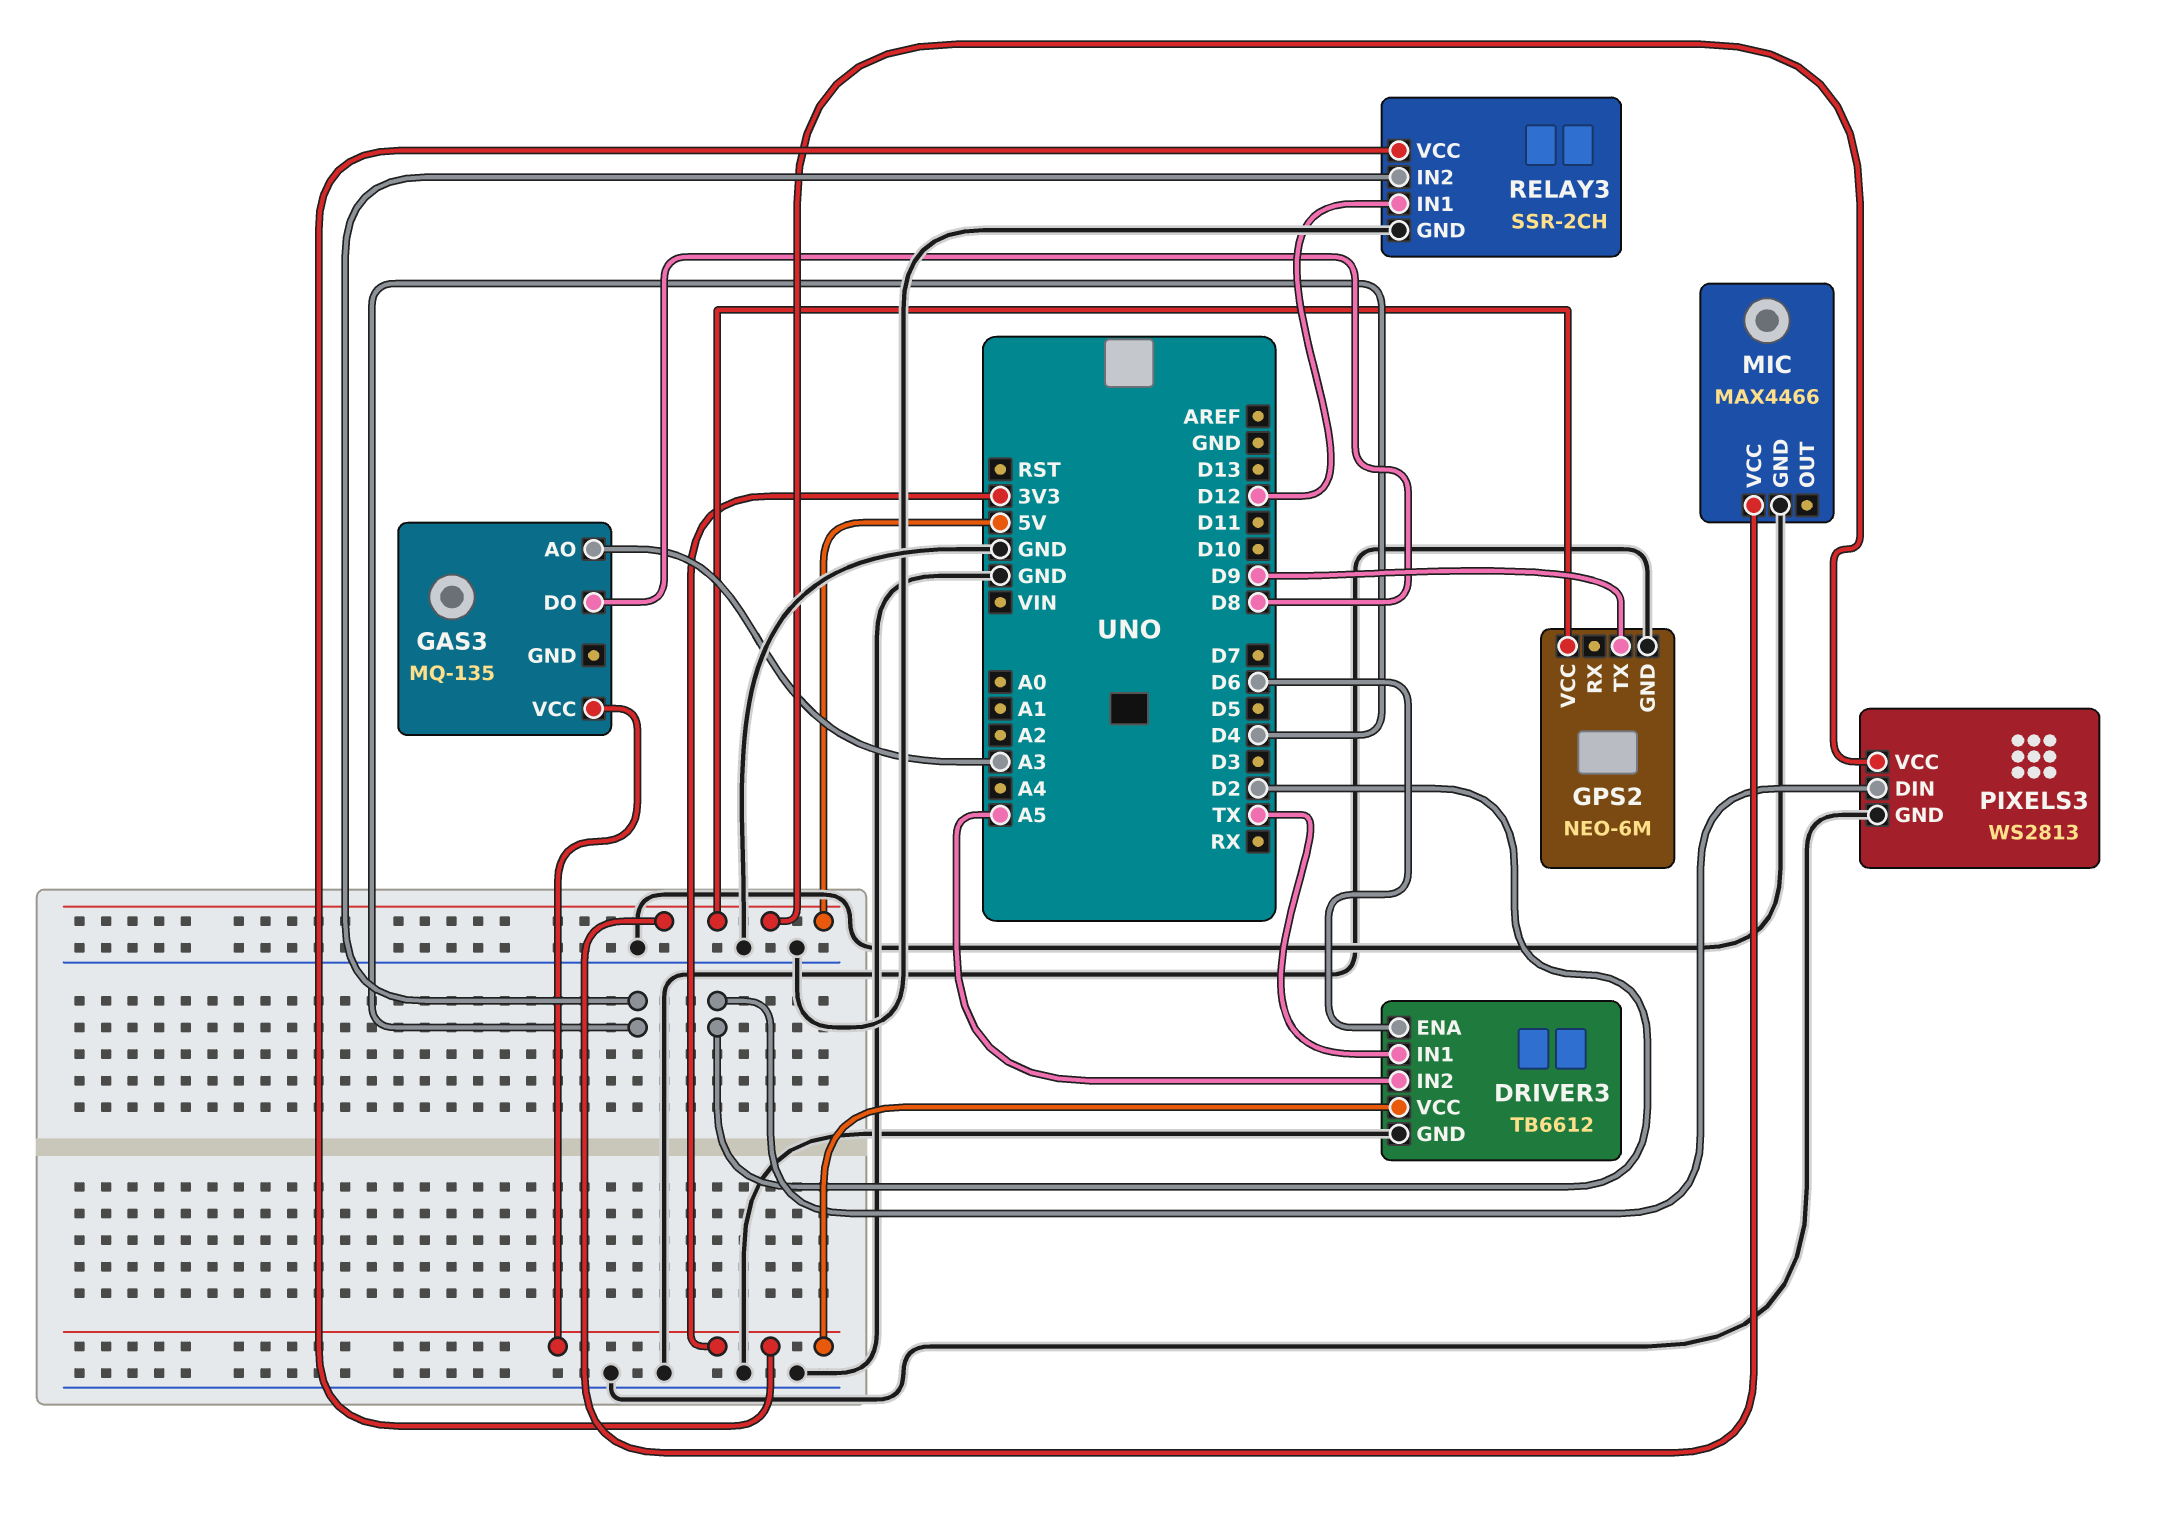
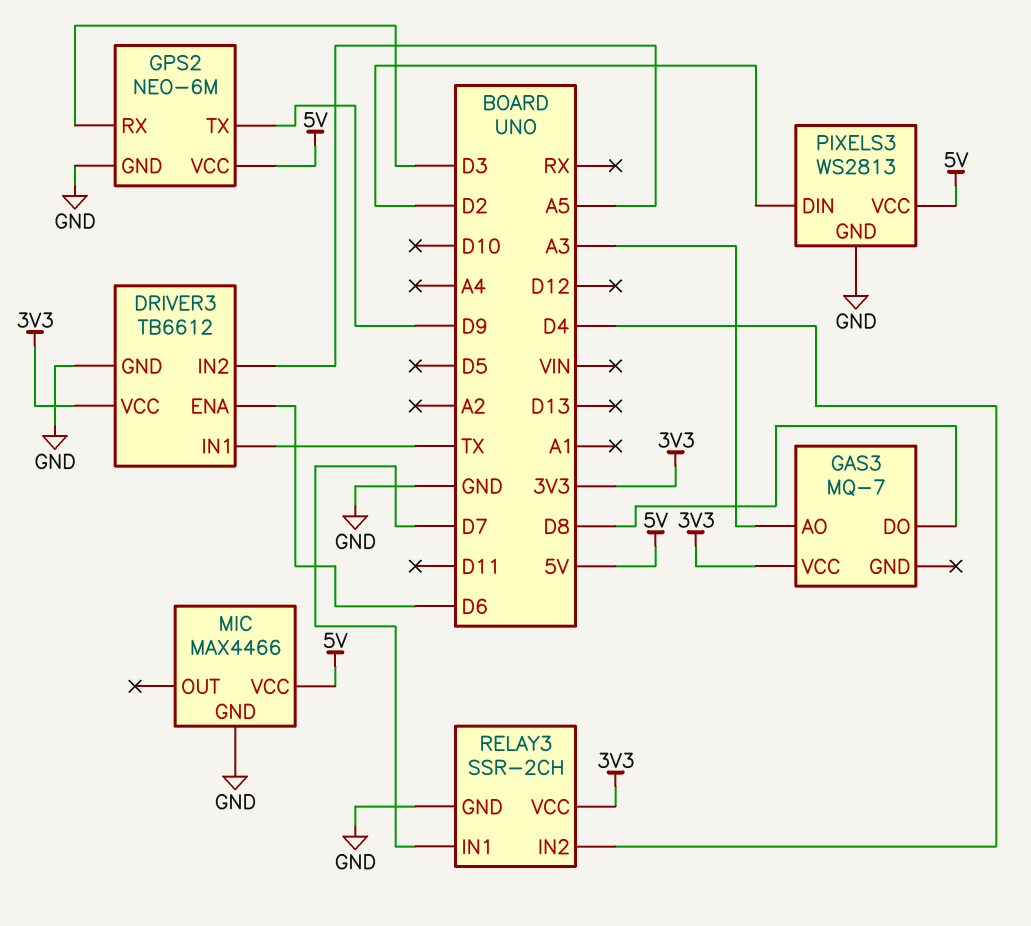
GAS3: MQ-135 -> MQ-7
GPS2 pin RX: none -> D3
RELAY3 pin IN1: D12 -> D7

